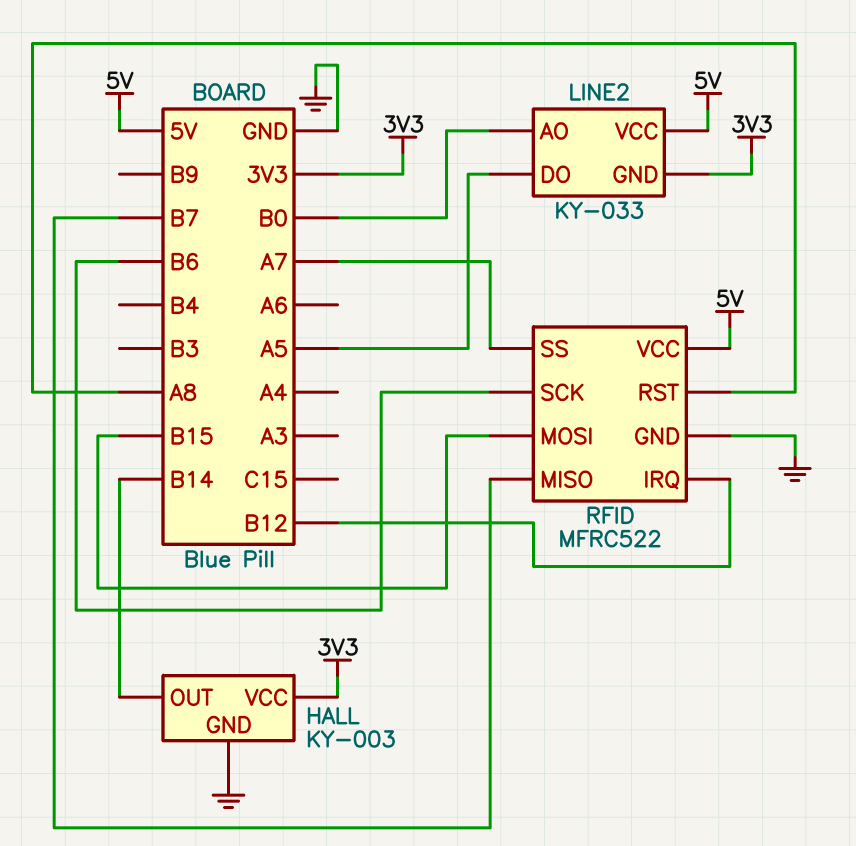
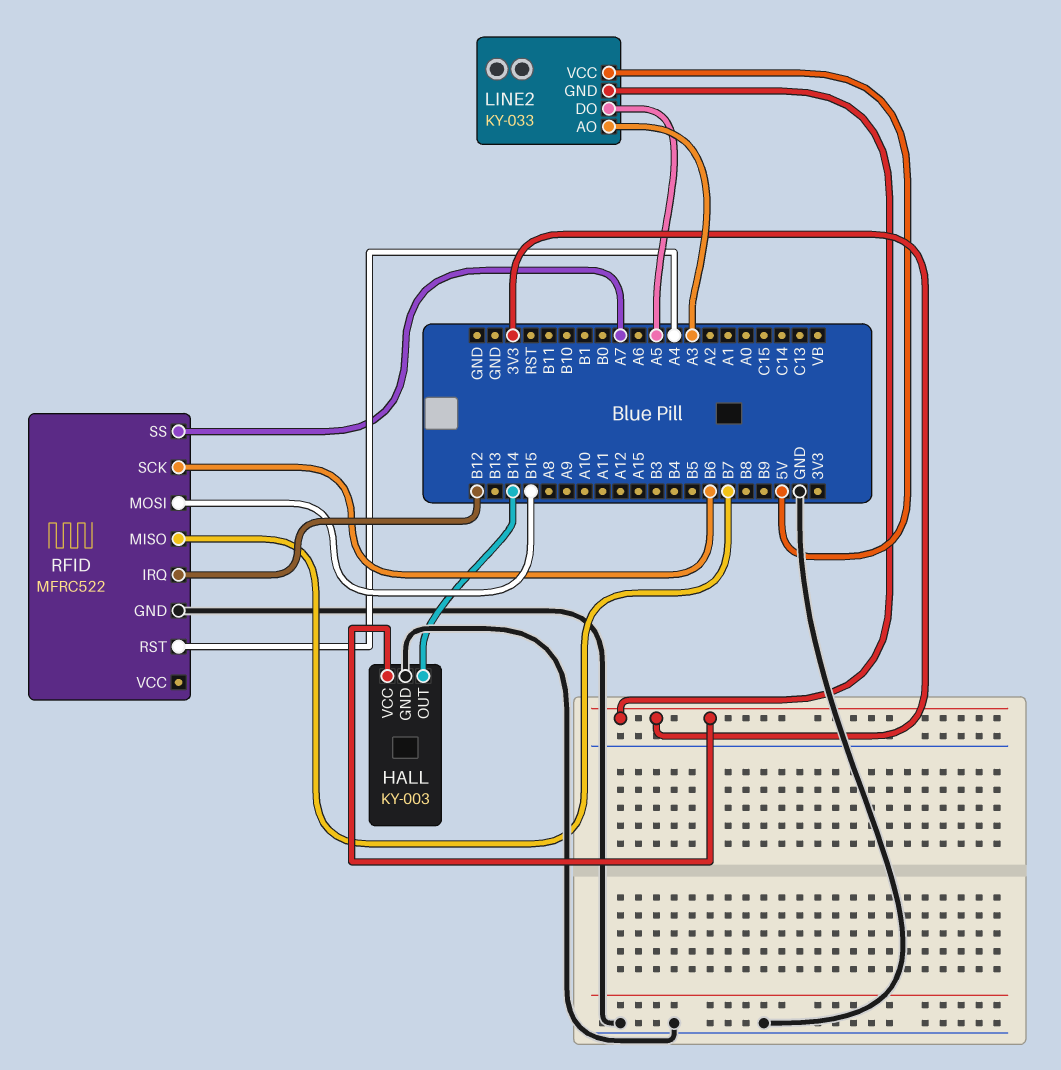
LINE2 pin AO: B0 -> A3
RFID pin RST: A8 -> A4
RFID pin VCC: 5V -> none

